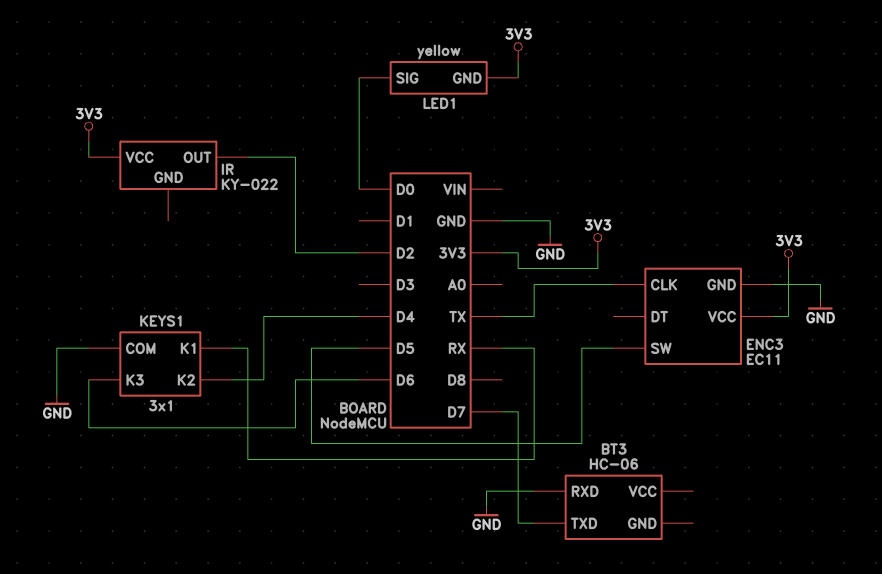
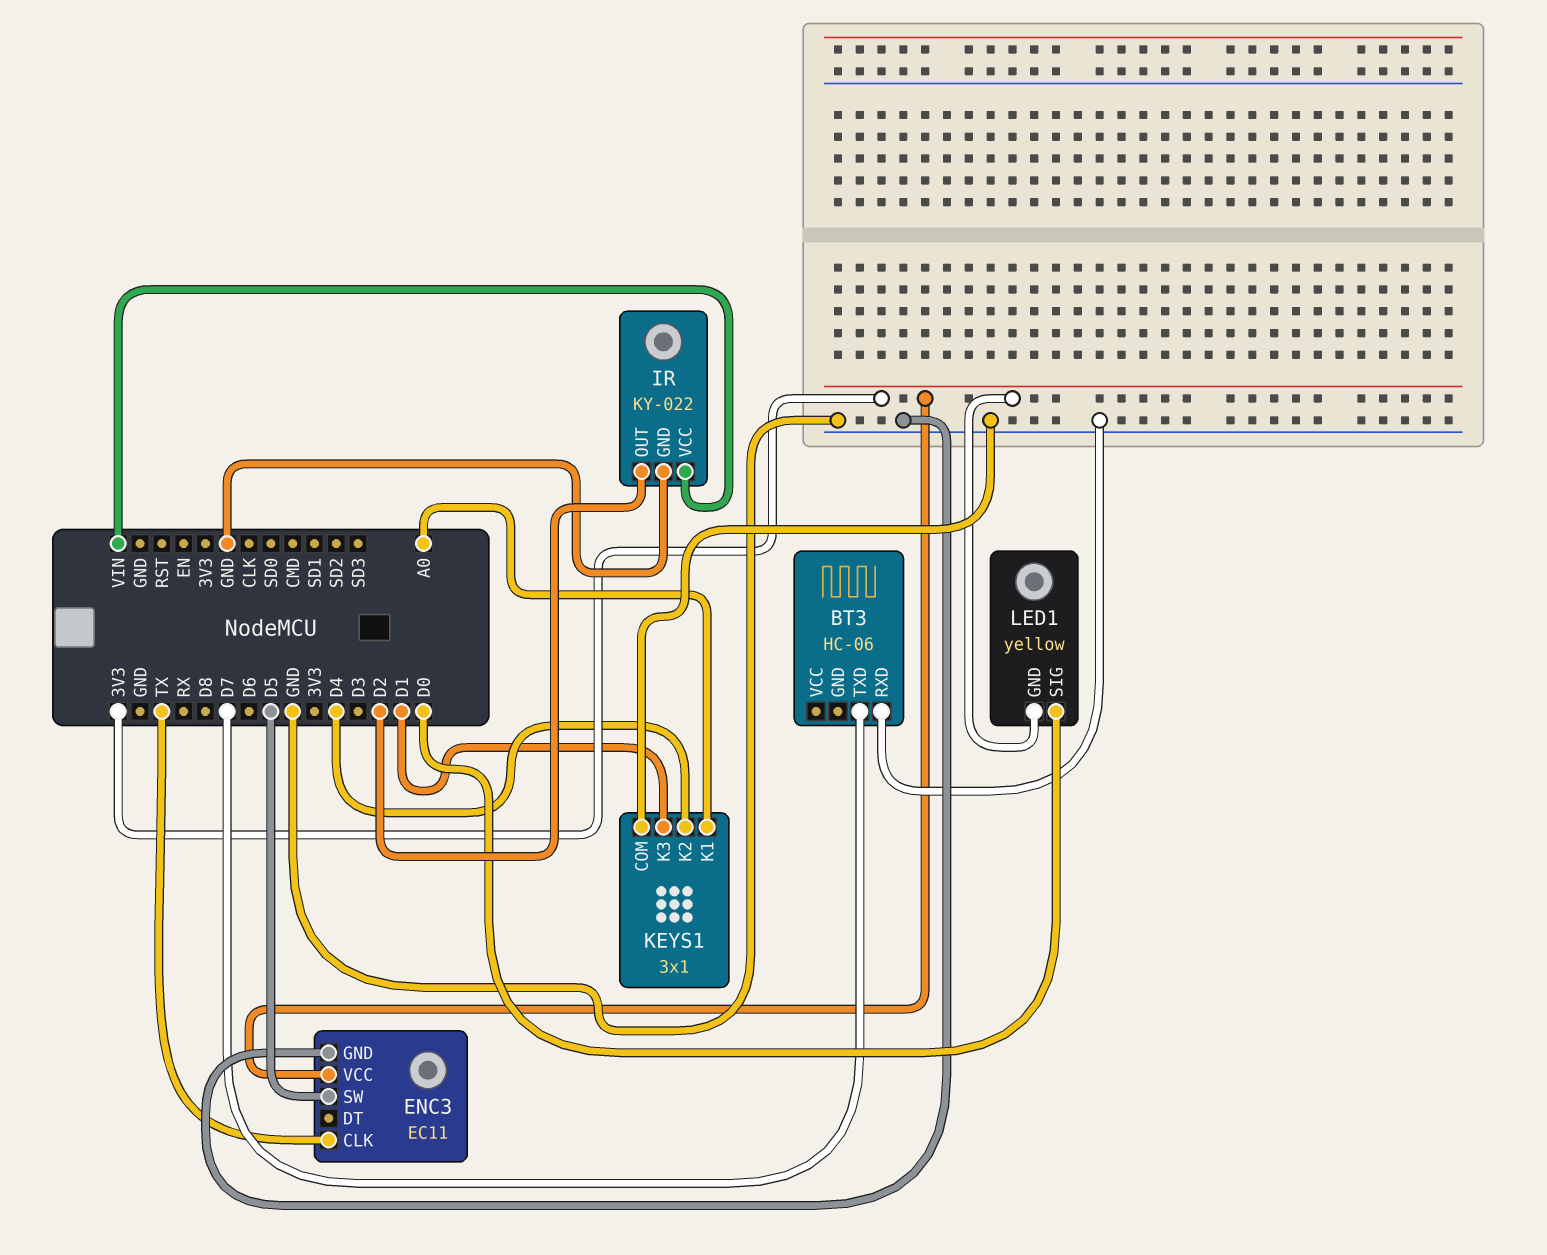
IR pin GND: none -> GND
IR pin VCC: 3V3 -> VIN
KEYS1 pin K1: RX -> A0
KEYS1 pin K3: D6 -> D1

